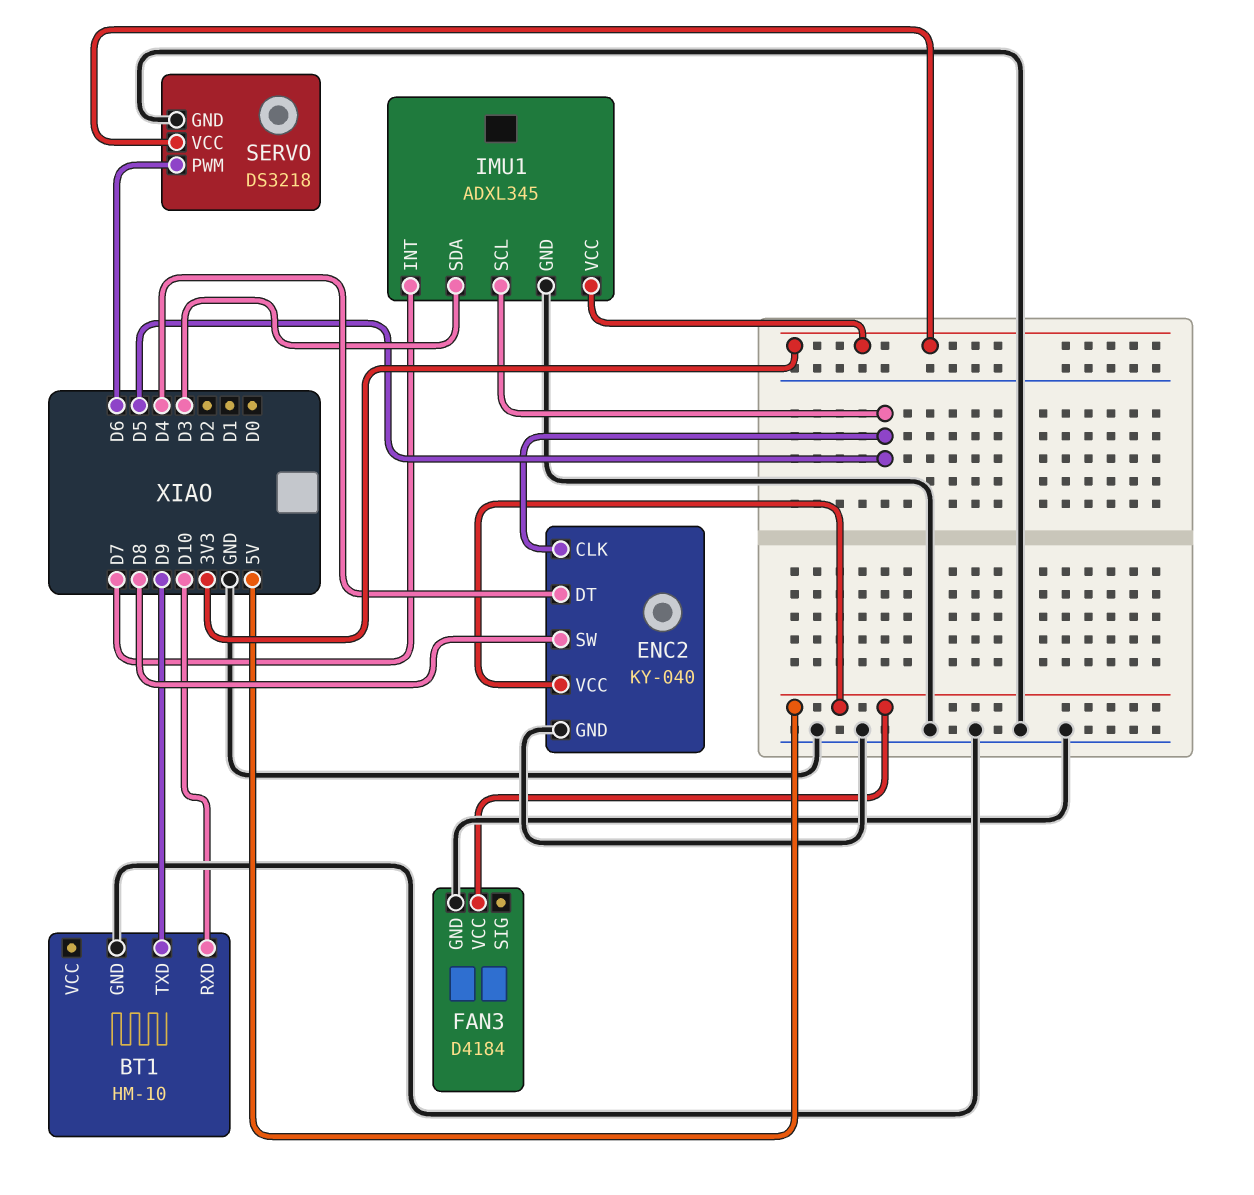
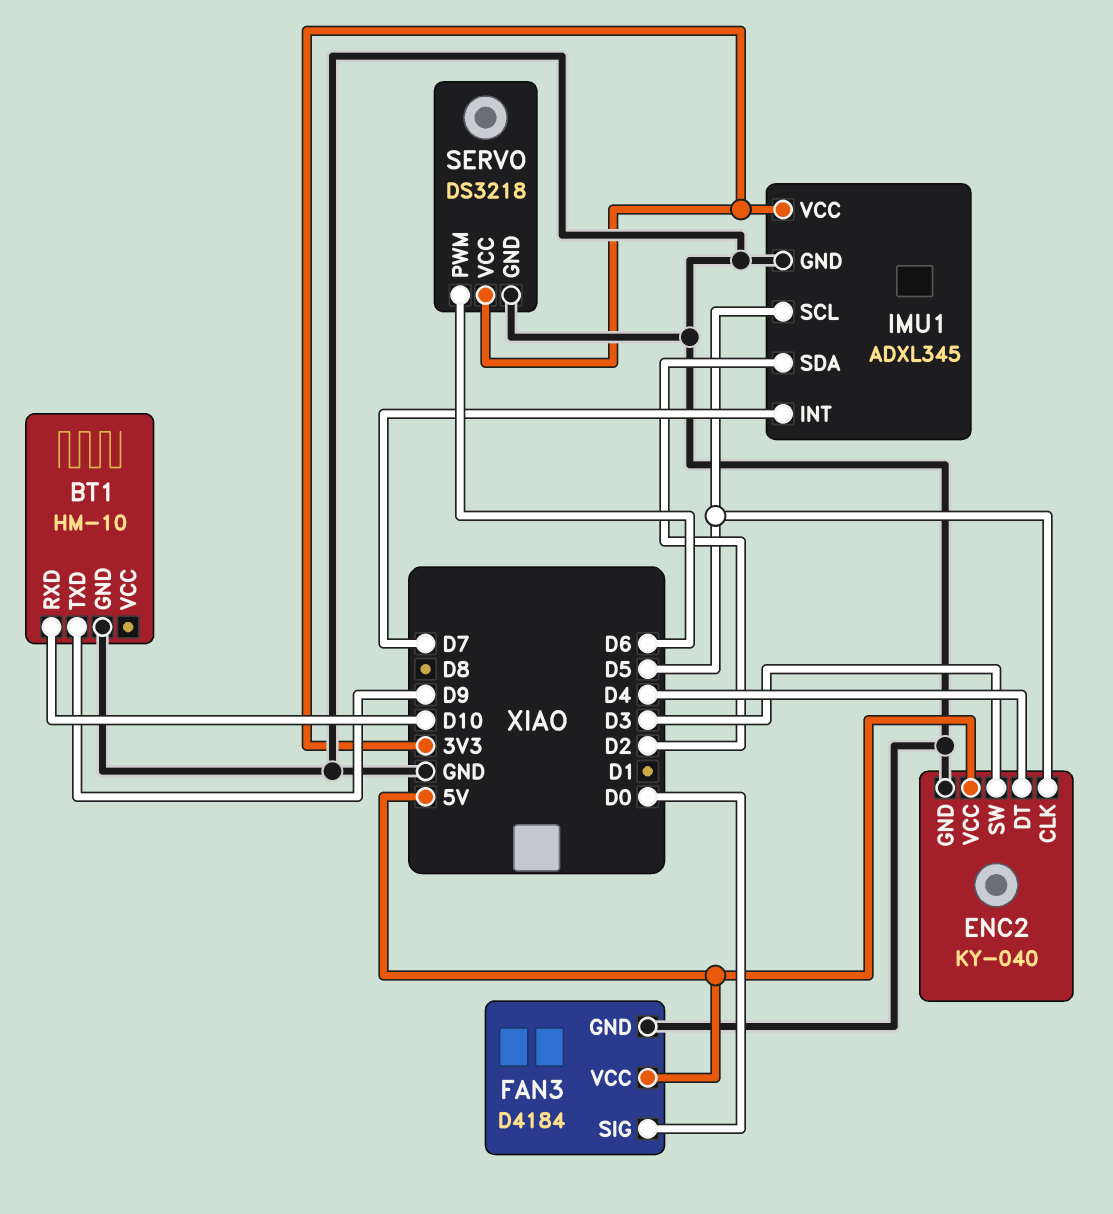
ENC2 pin SW: D8 -> D3
FAN3 pin SIG: none -> D0
IMU1 pin SDA: D3 -> D2

